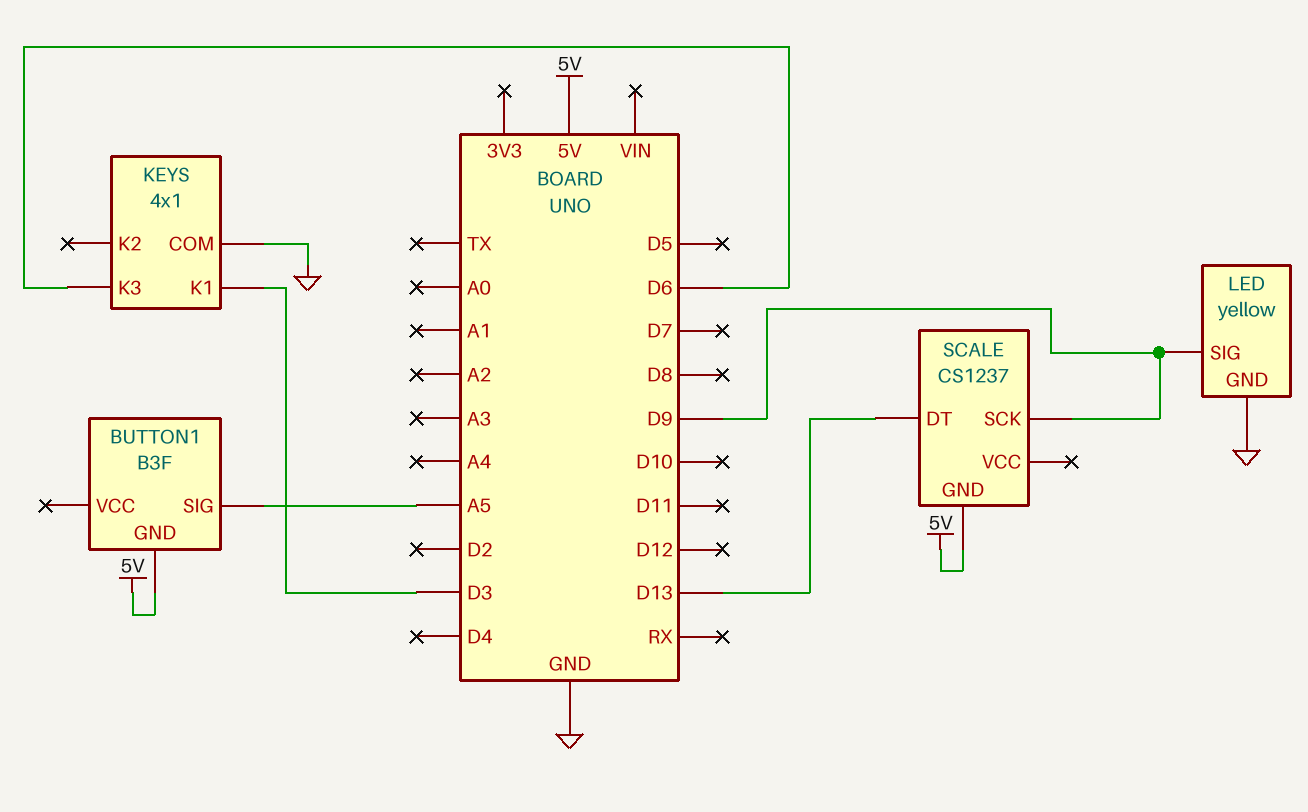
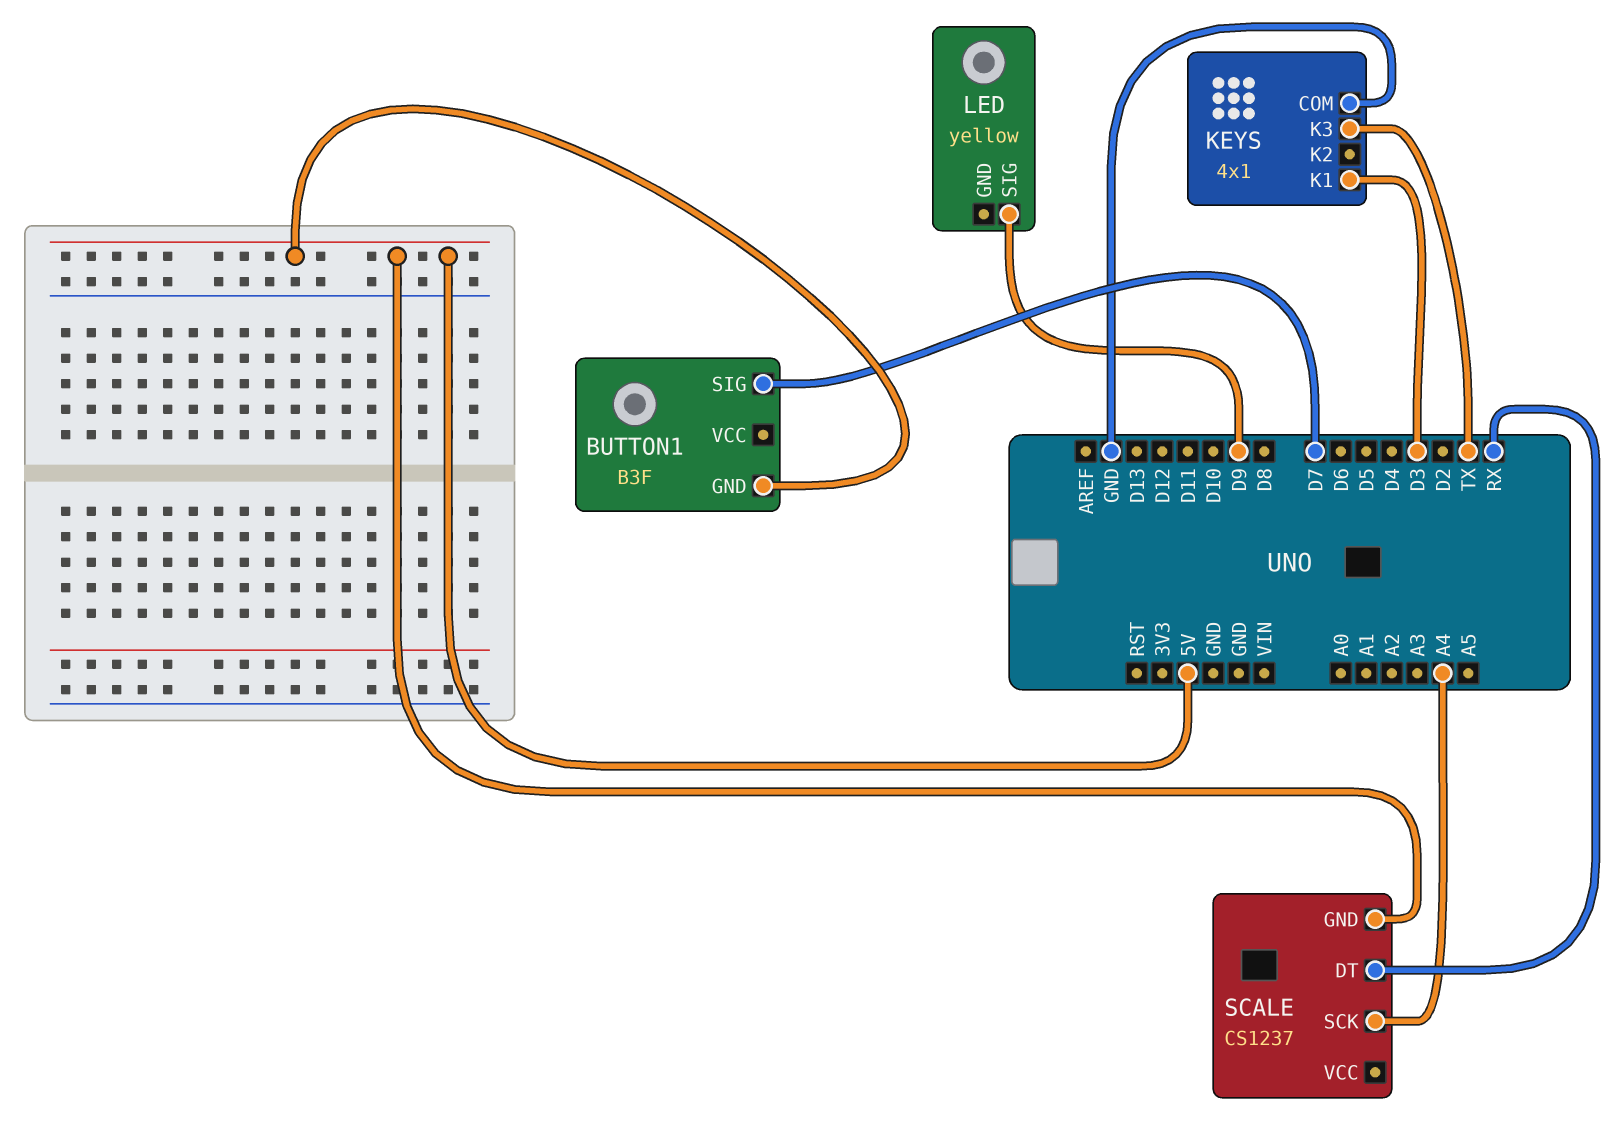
BUTTON1 pin SIG: A5 -> D7
KEYS pin K3: D6 -> TX
LED pin GND: GND -> none
SCALE pin DT: D13 -> RX
SCALE pin SCK: D9 -> A4

